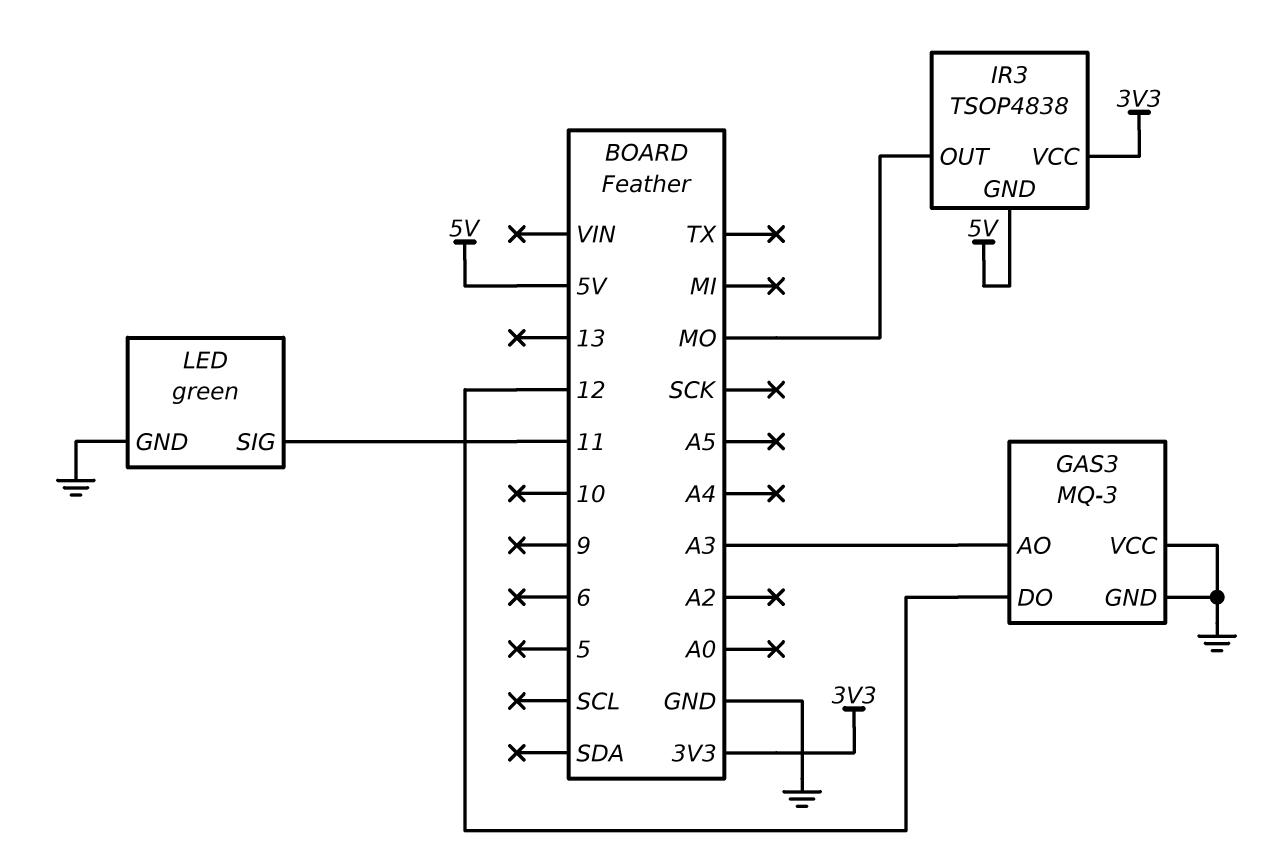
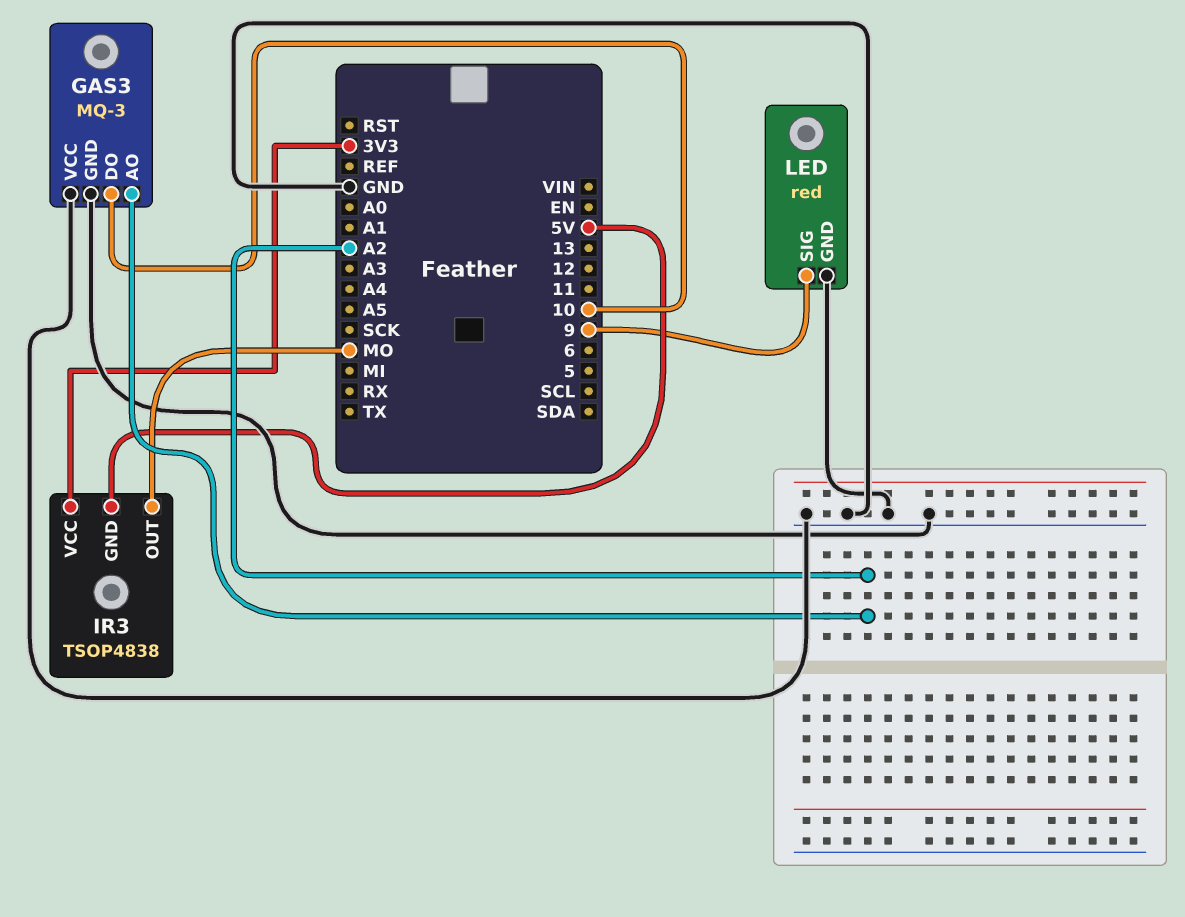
GAS3 pin AO: A3 -> A2
GAS3 pin DO: 12 -> 10
LED: green -> red
LED pin SIG: 11 -> 9

